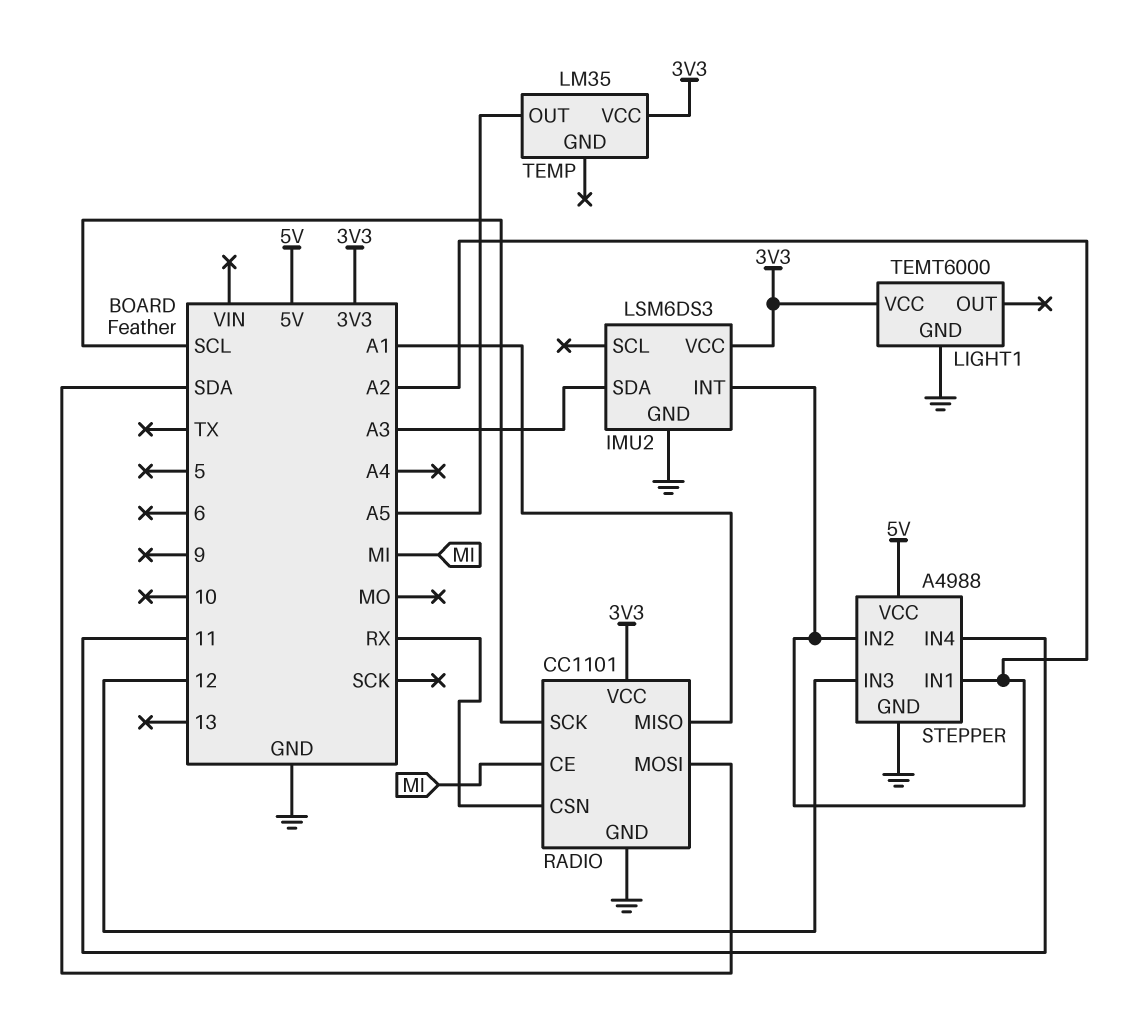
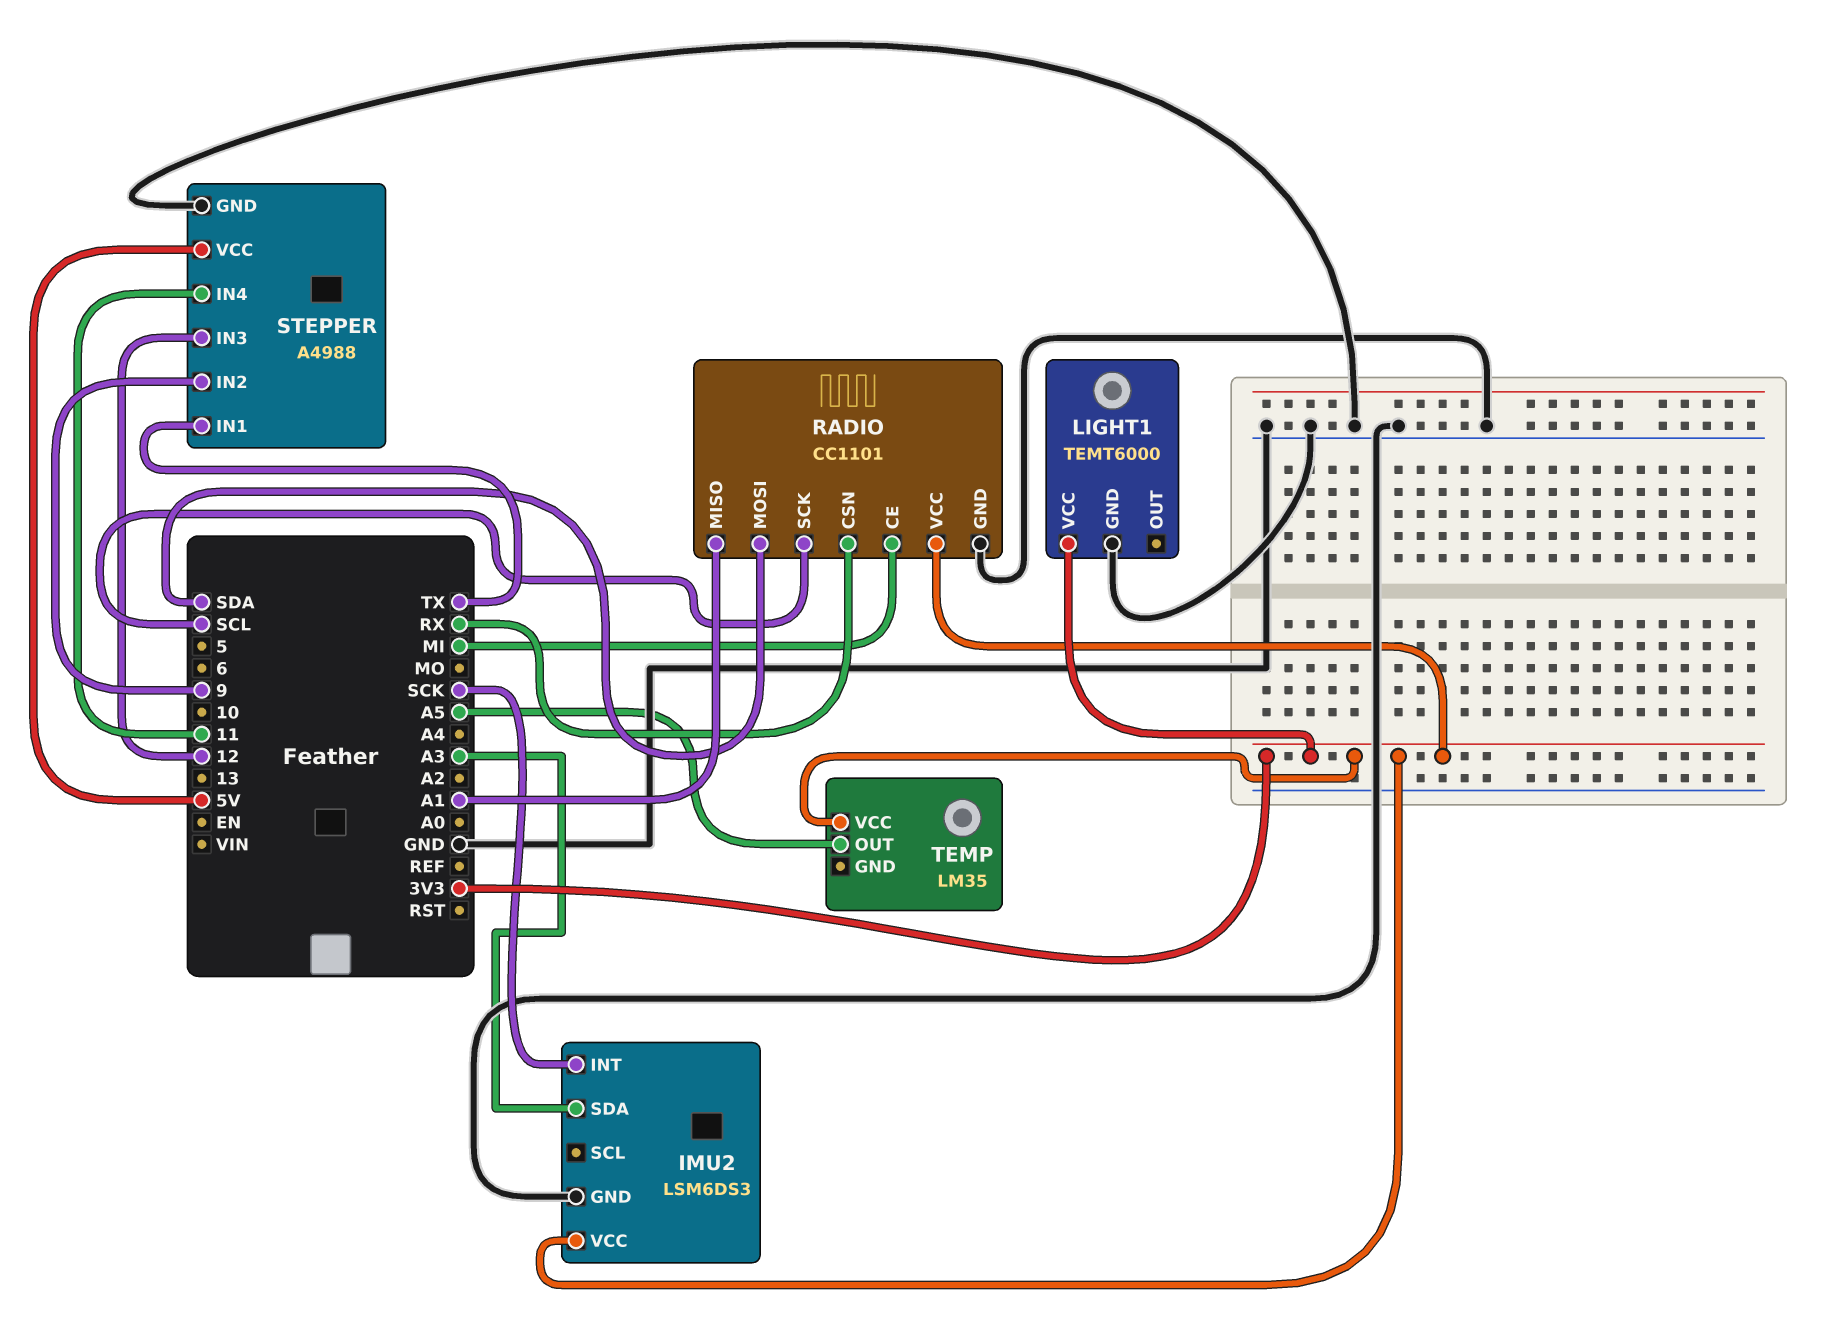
IMU2 pin INT: A2 -> SCK
STEPPER pin IN1: A2 -> TX
STEPPER pin IN2: A2 -> 9

